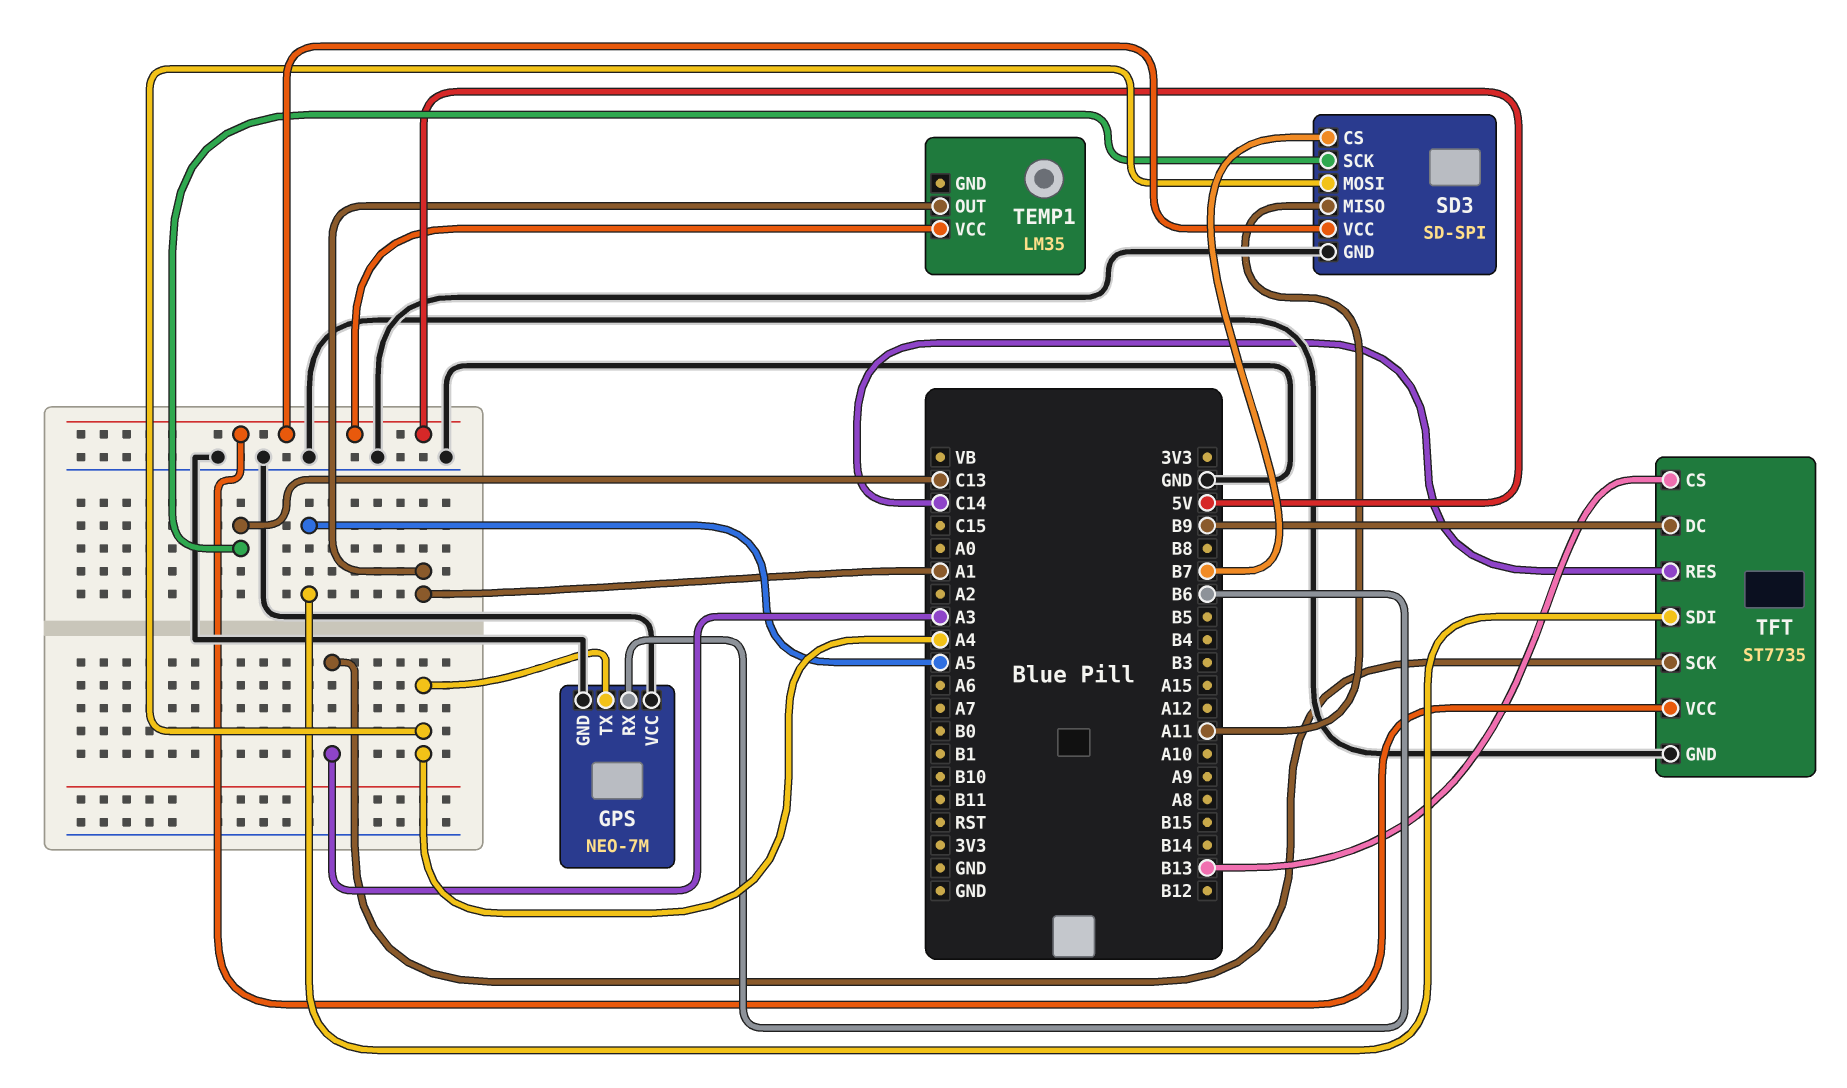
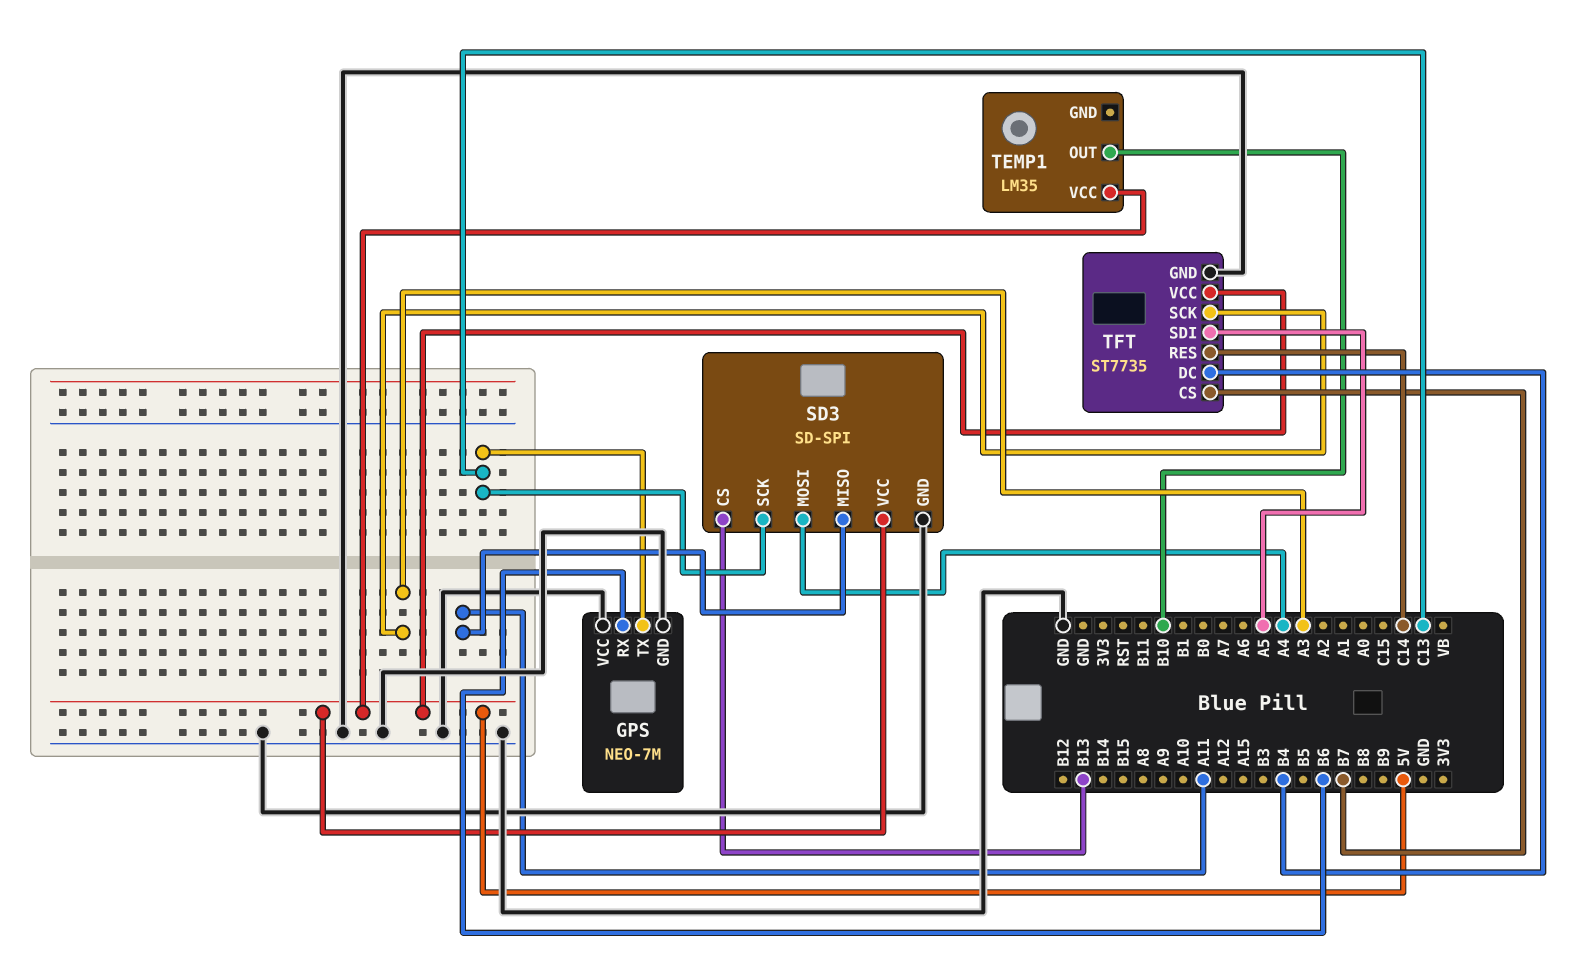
GPS pin TX: A4 -> C13
SD3 pin CS: B7 -> B13
TEMP1 pin OUT: A1 -> B10
TFT pin CS: B13 -> B7
TFT pin DC: B9 -> B4

